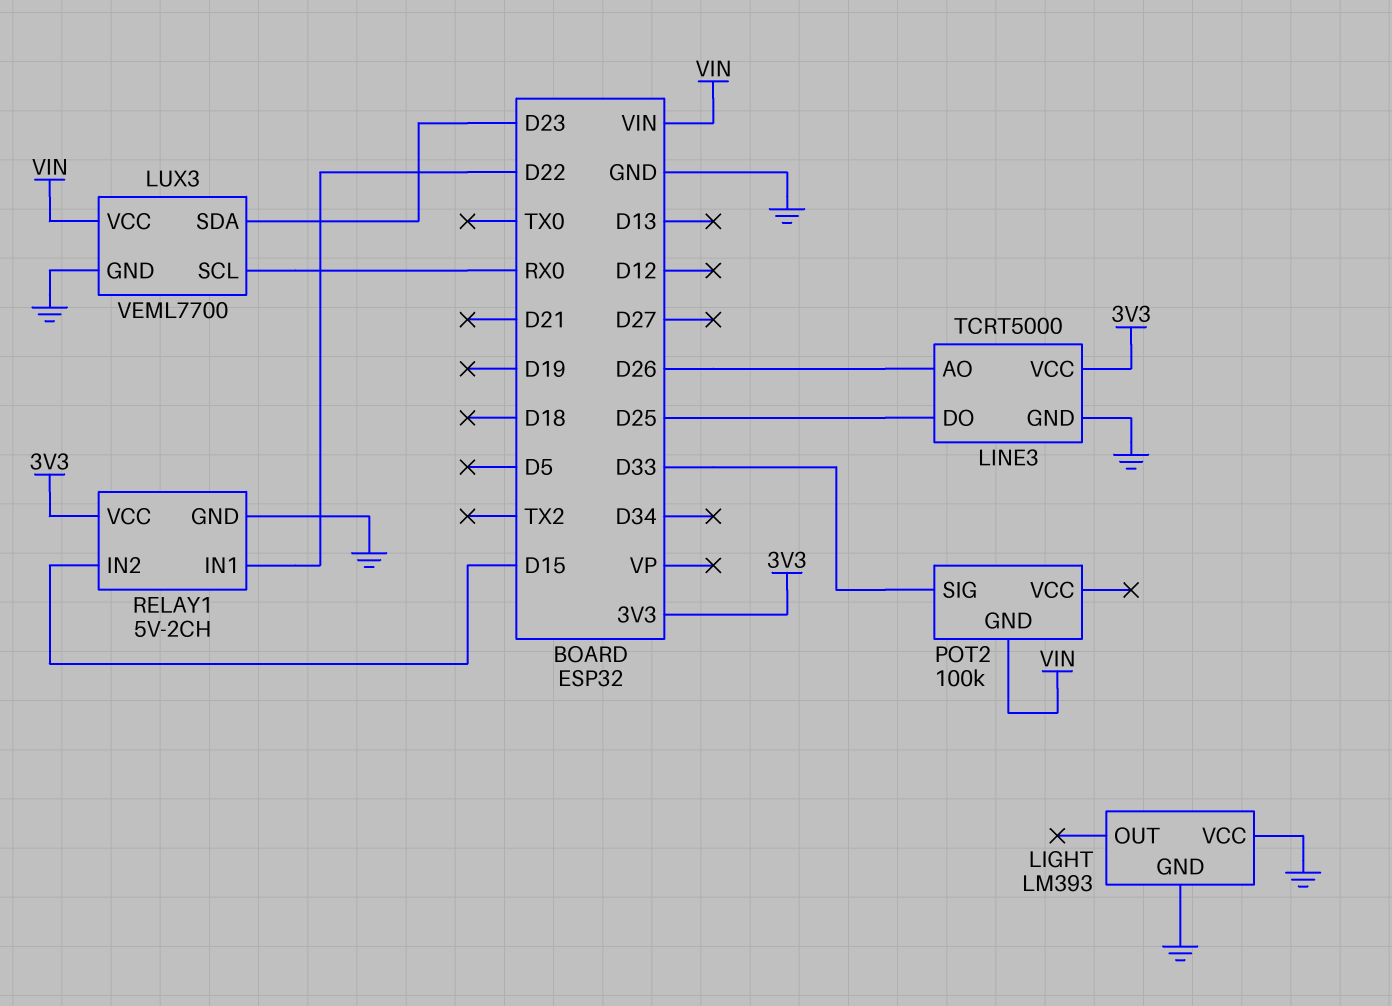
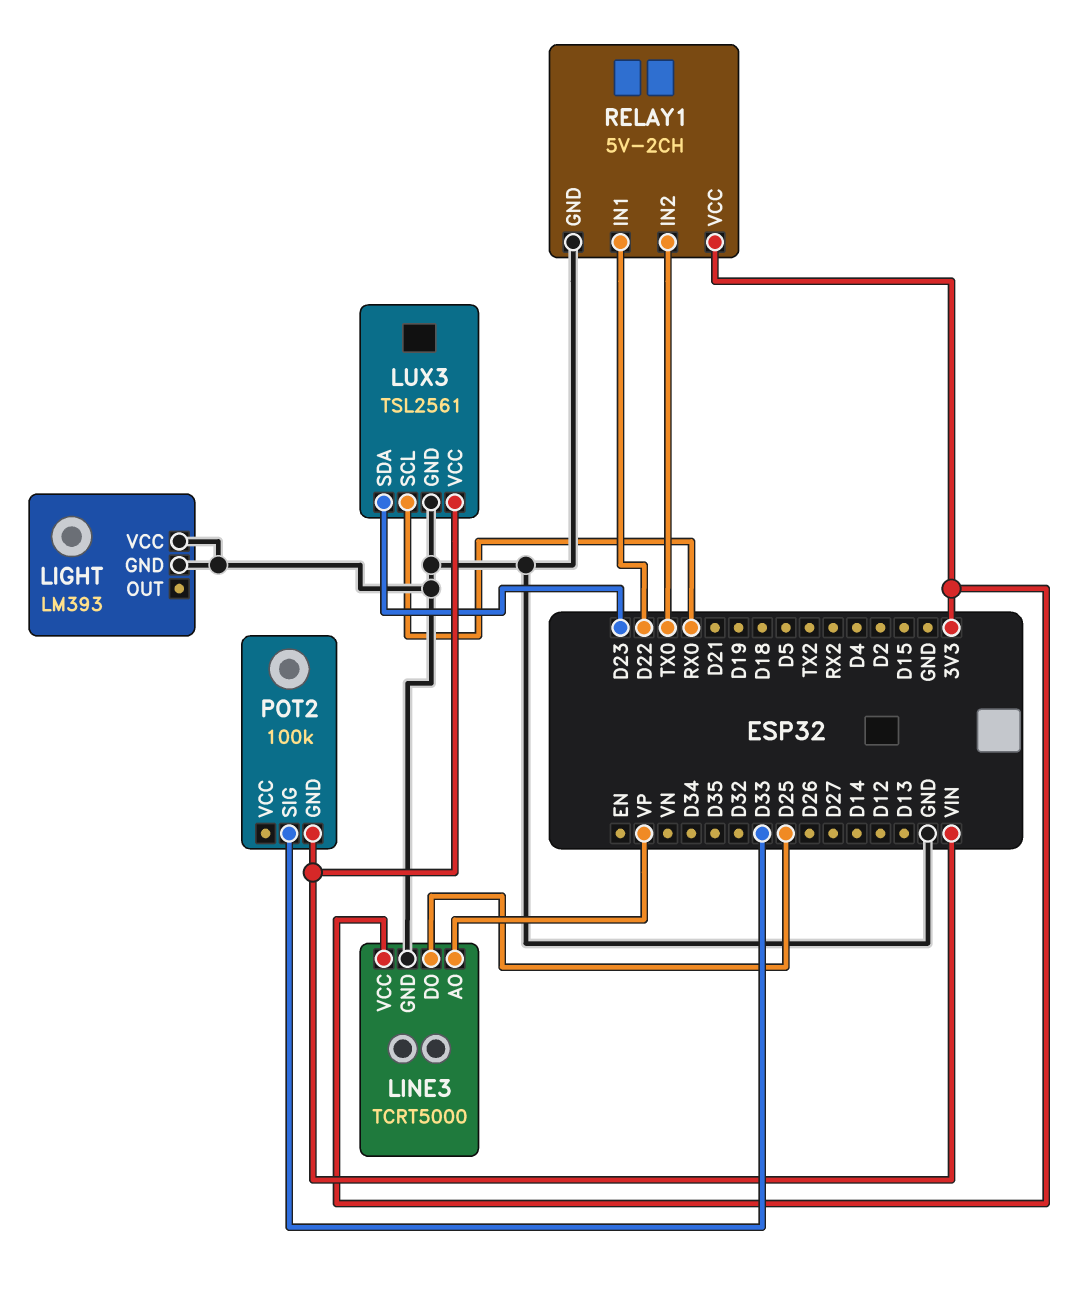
LINE3 pin AO: D26 -> VP
LUX3: VEML7700 -> TSL2561
RELAY1 pin IN2: D15 -> TX0

